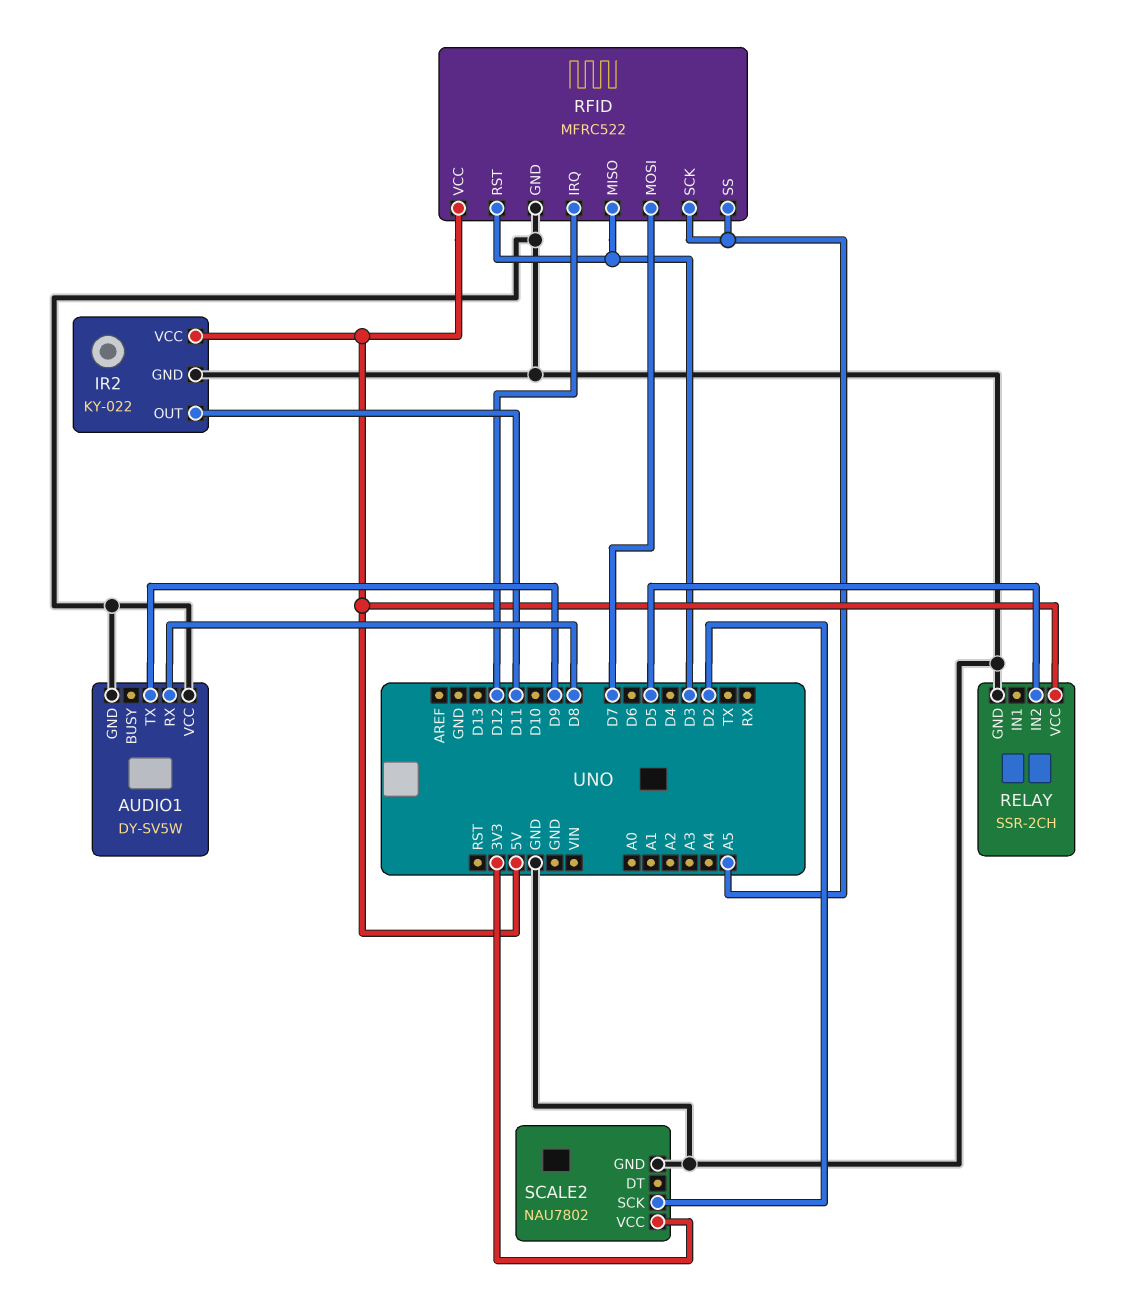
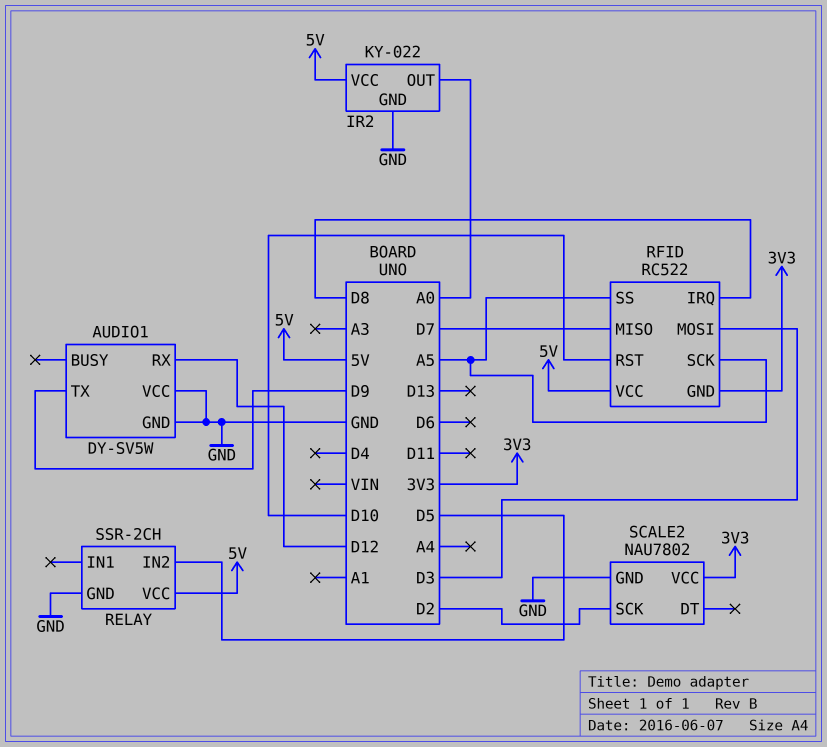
AUDIO1 pin RX: D8 -> D12
IR2 pin OUT: D11 -> A0
RFID: MFRC522 -> RC522
RFID pin GND: GND -> 3V3
RFID pin IRQ: D12 -> D8
RFID pin MISO: D3 -> D7
RFID pin MOSI: D7 -> D3
RFID pin RST: D3 -> D10

